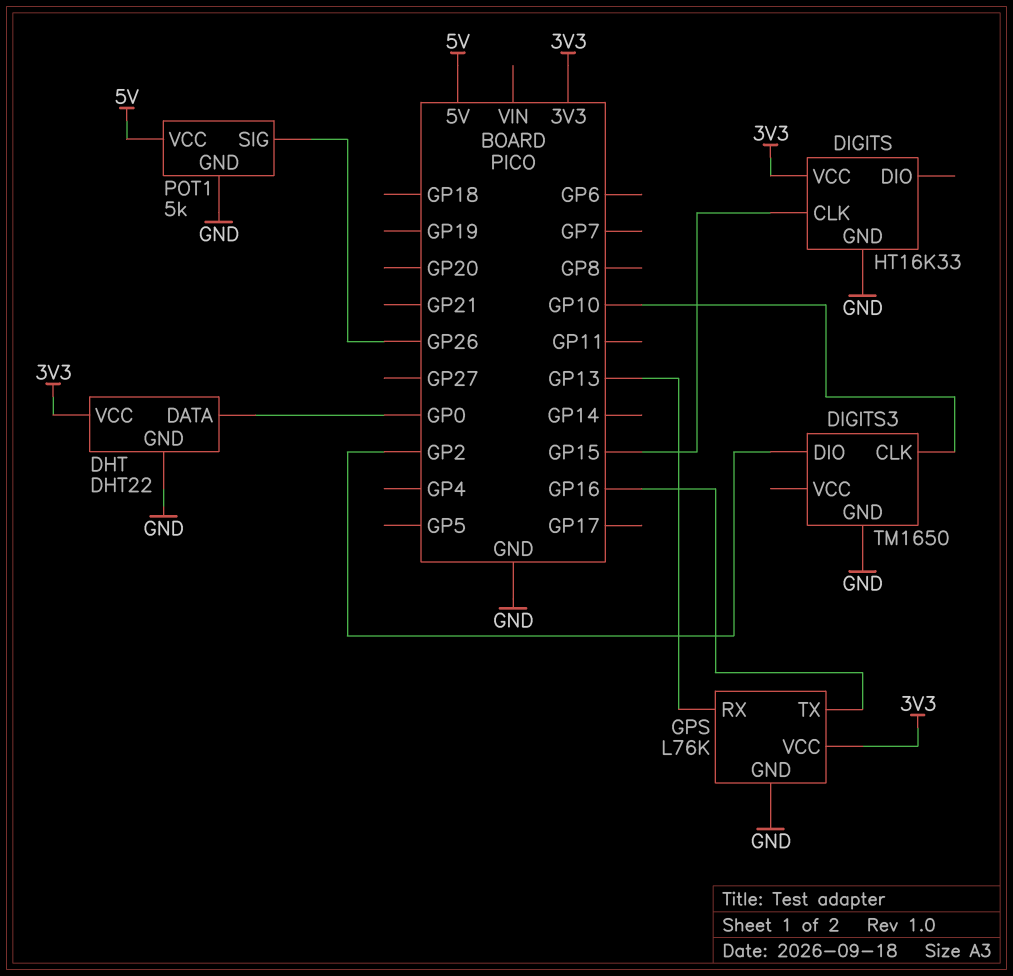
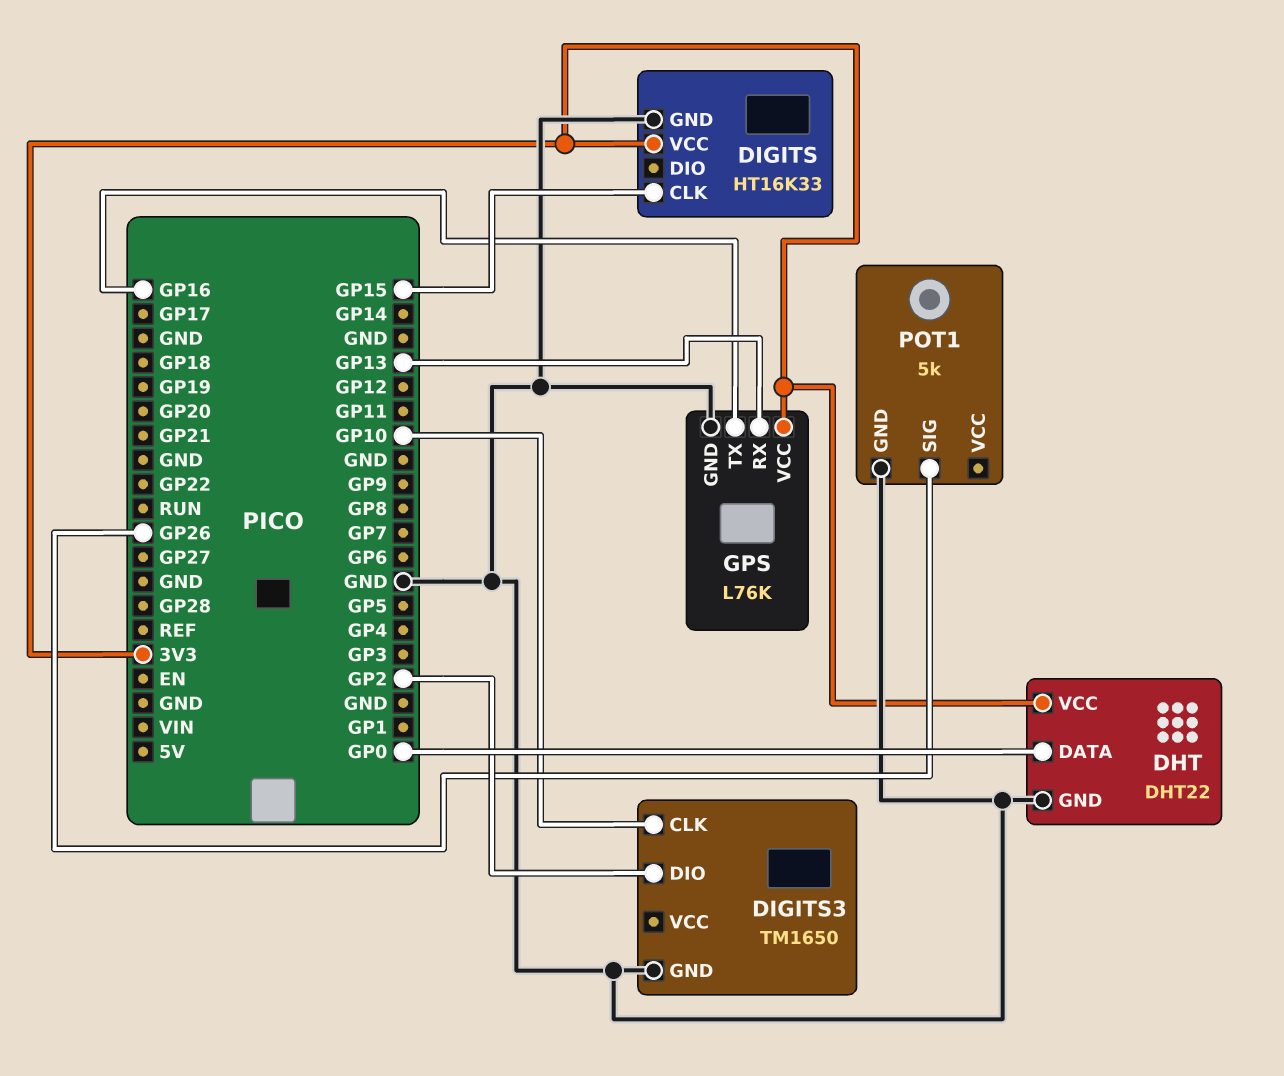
POT1 pin VCC: 5V -> none

